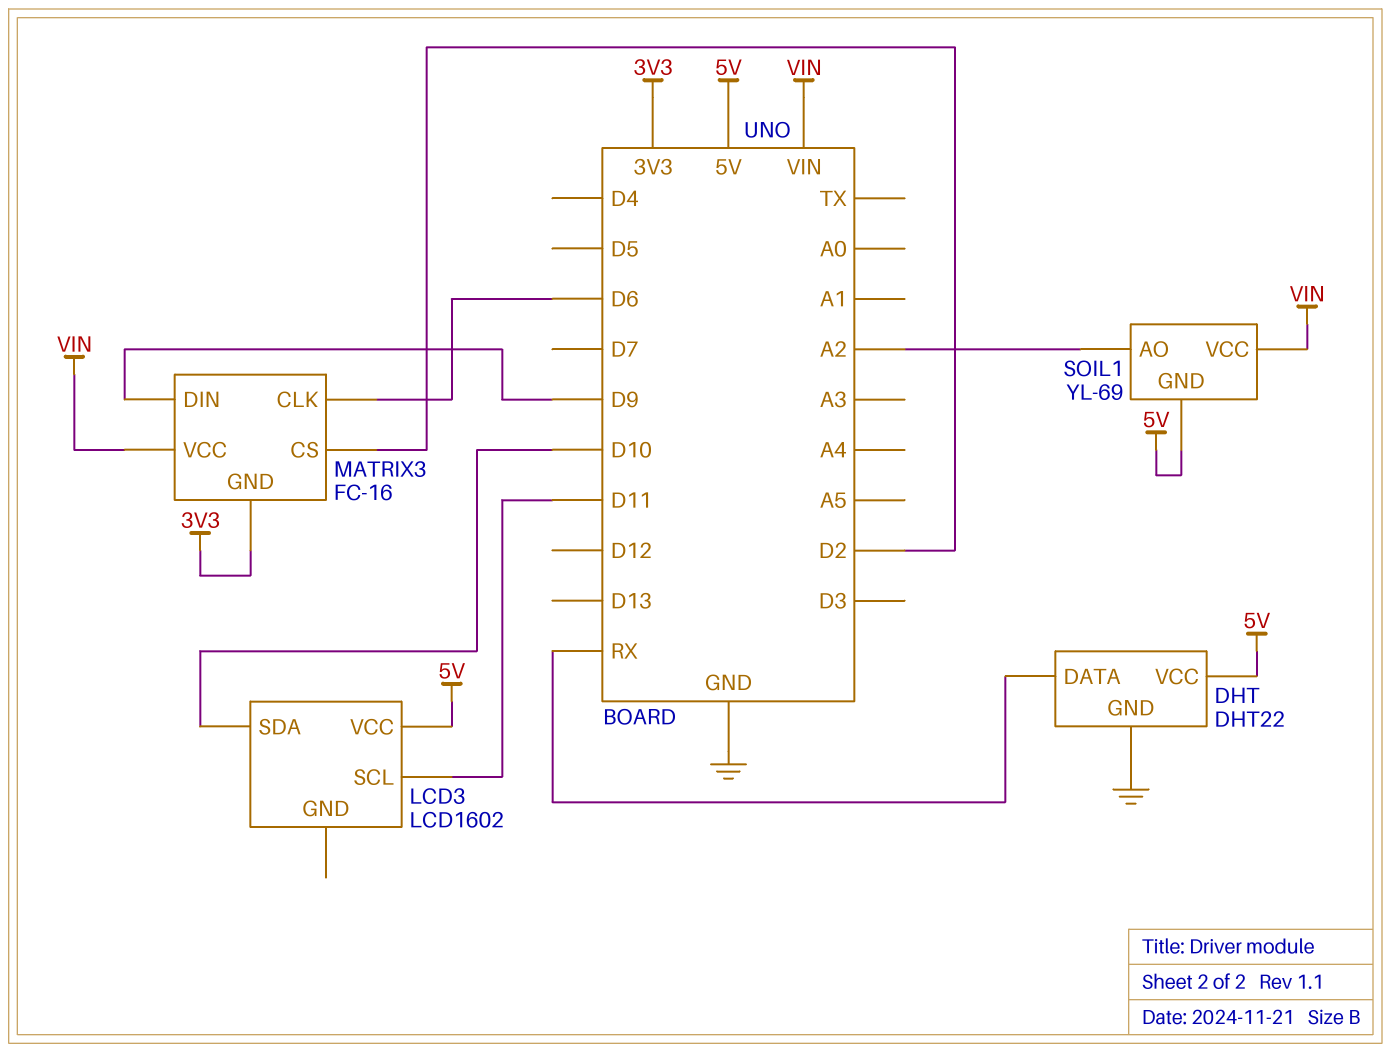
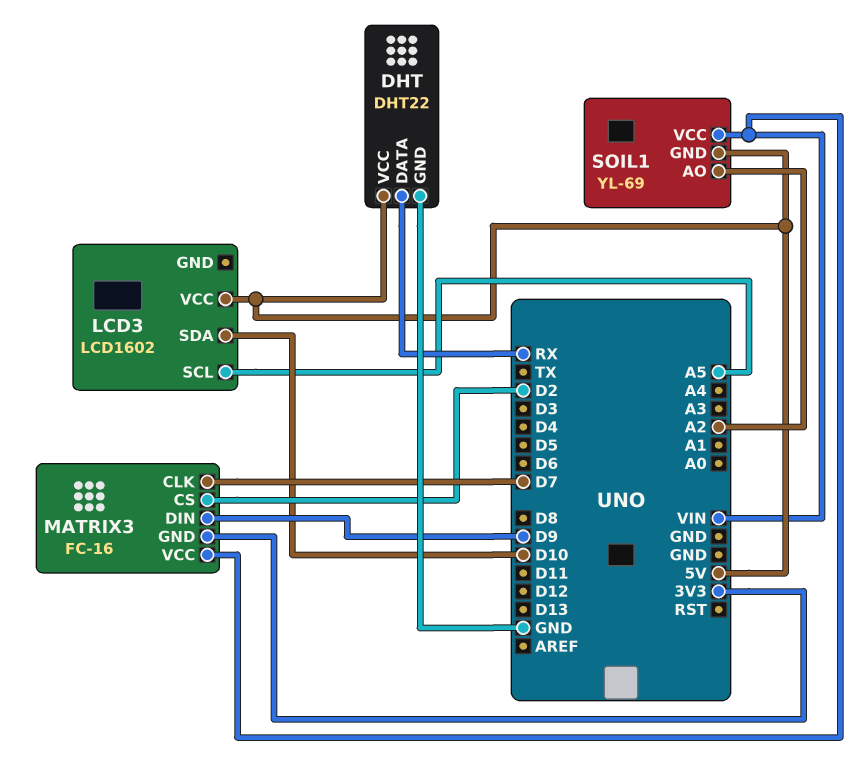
LCD3 pin SCL: D11 -> A5
MATRIX3 pin CLK: D6 -> D7

